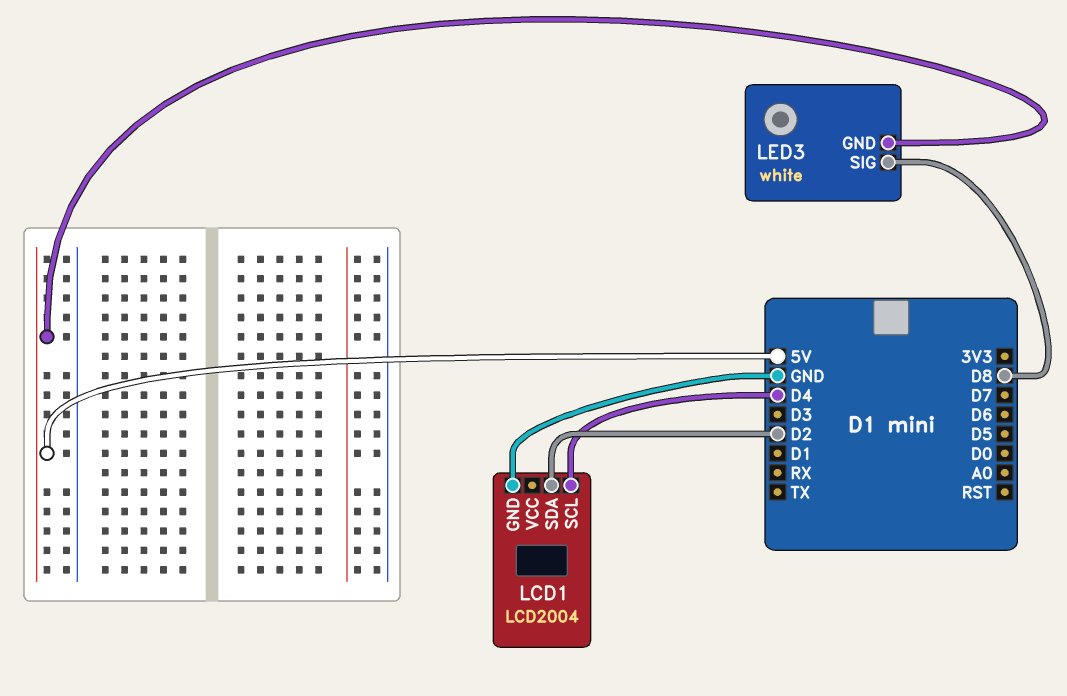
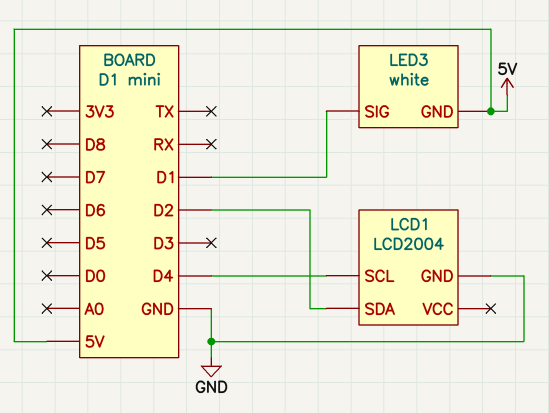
LED3 pin SIG: D8 -> D1

